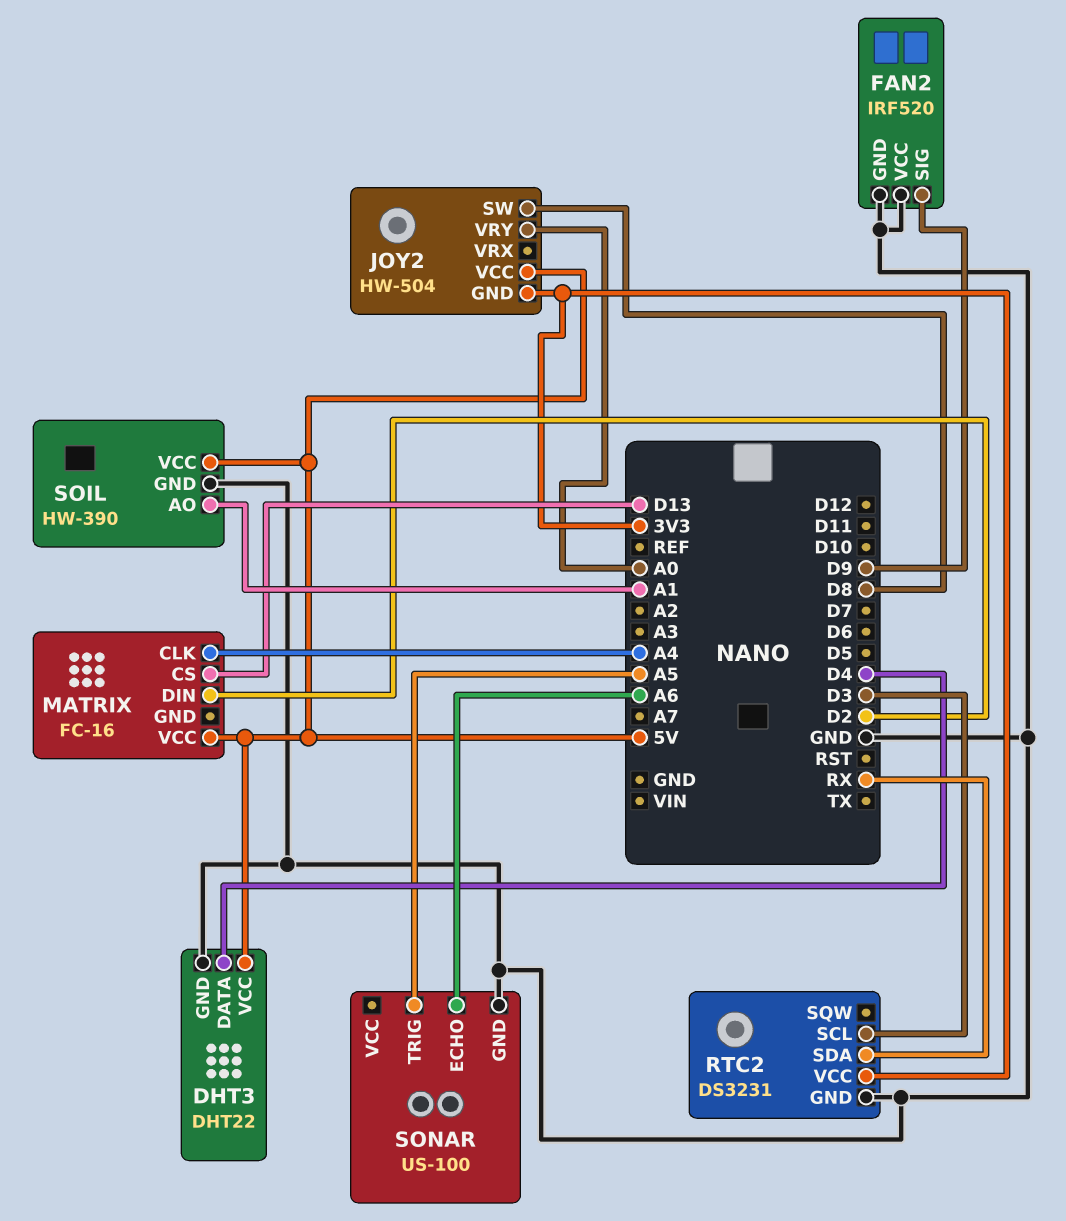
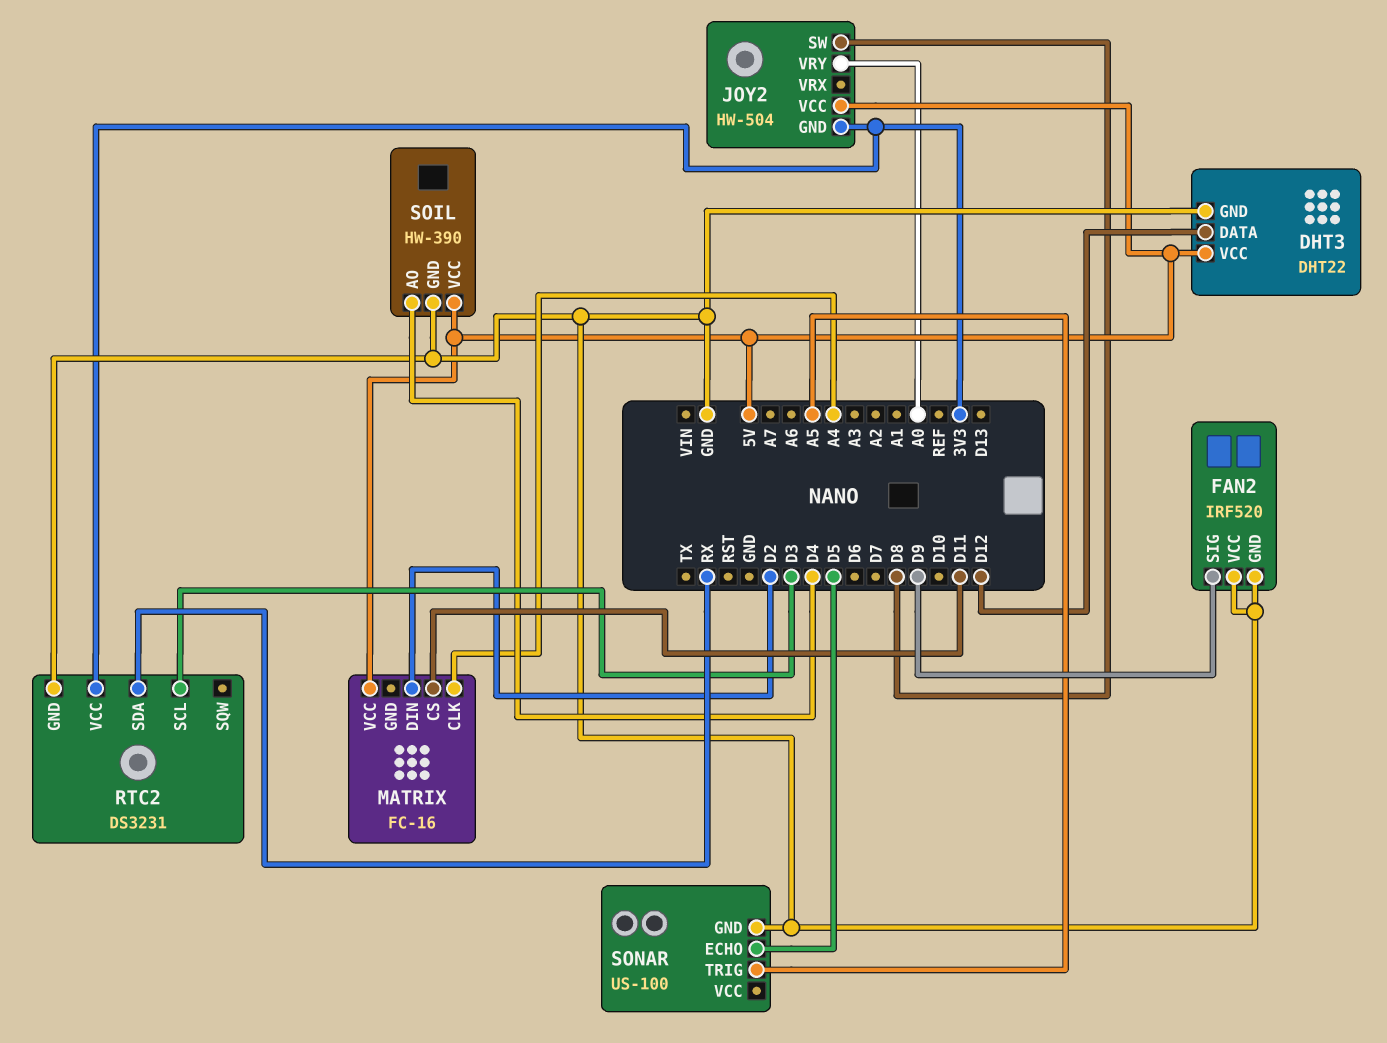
DHT3 pin DATA: D4 -> D12
MATRIX pin CS: D13 -> D11
SOIL pin AO: A1 -> D4
SONAR pin ECHO: A6 -> D5

